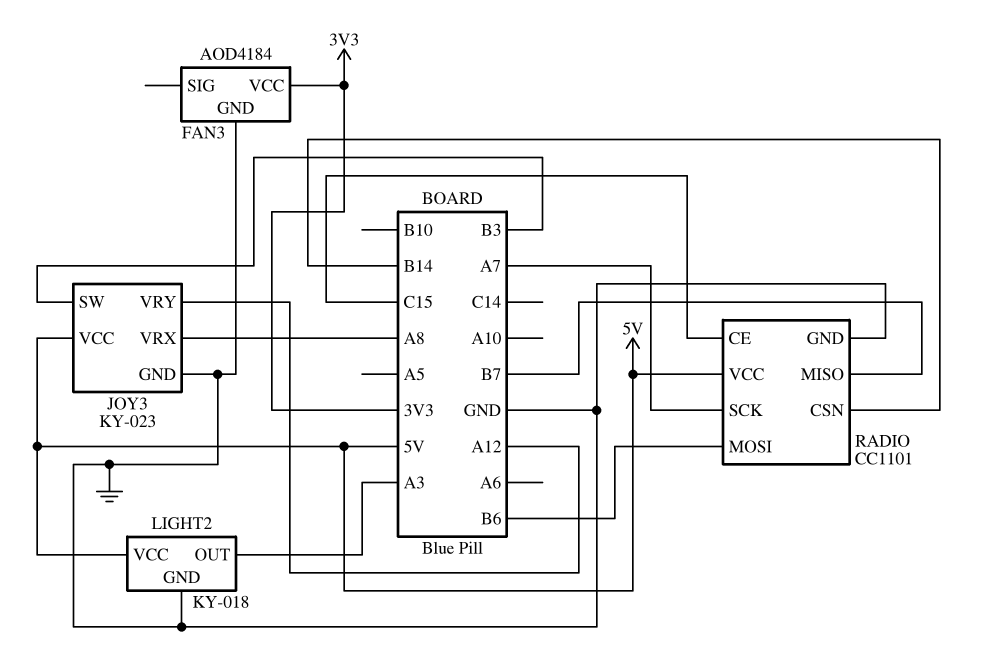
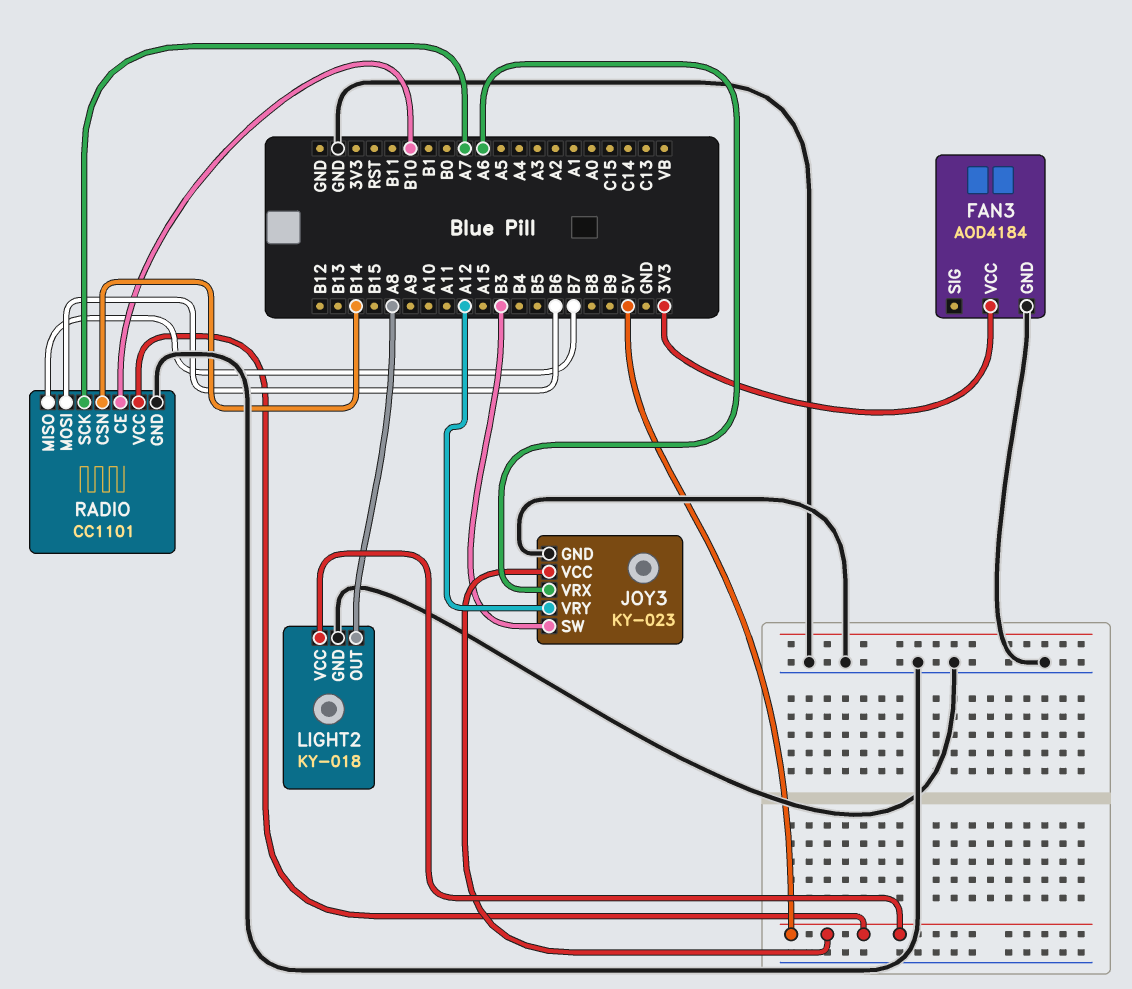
JOY3 pin VRX: A8 -> A6
LIGHT2 pin OUT: A3 -> A8
RADIO pin CE: C15 -> B10

